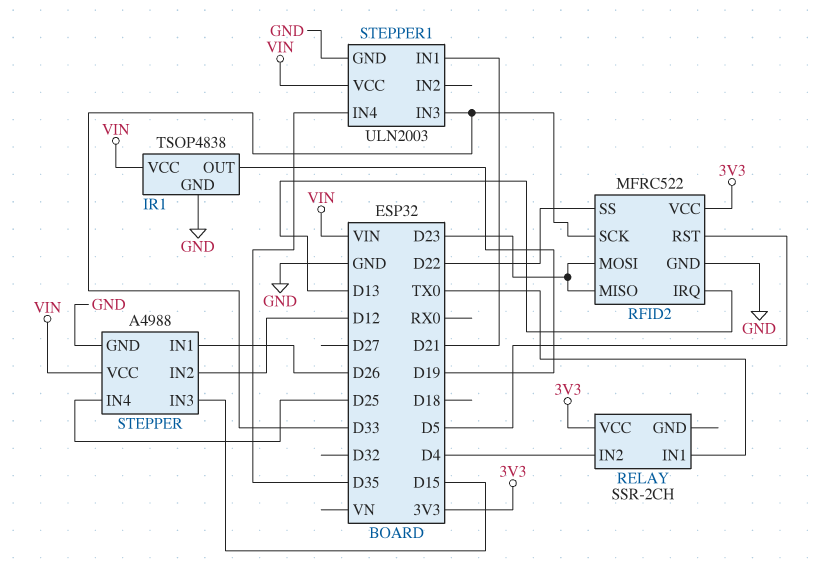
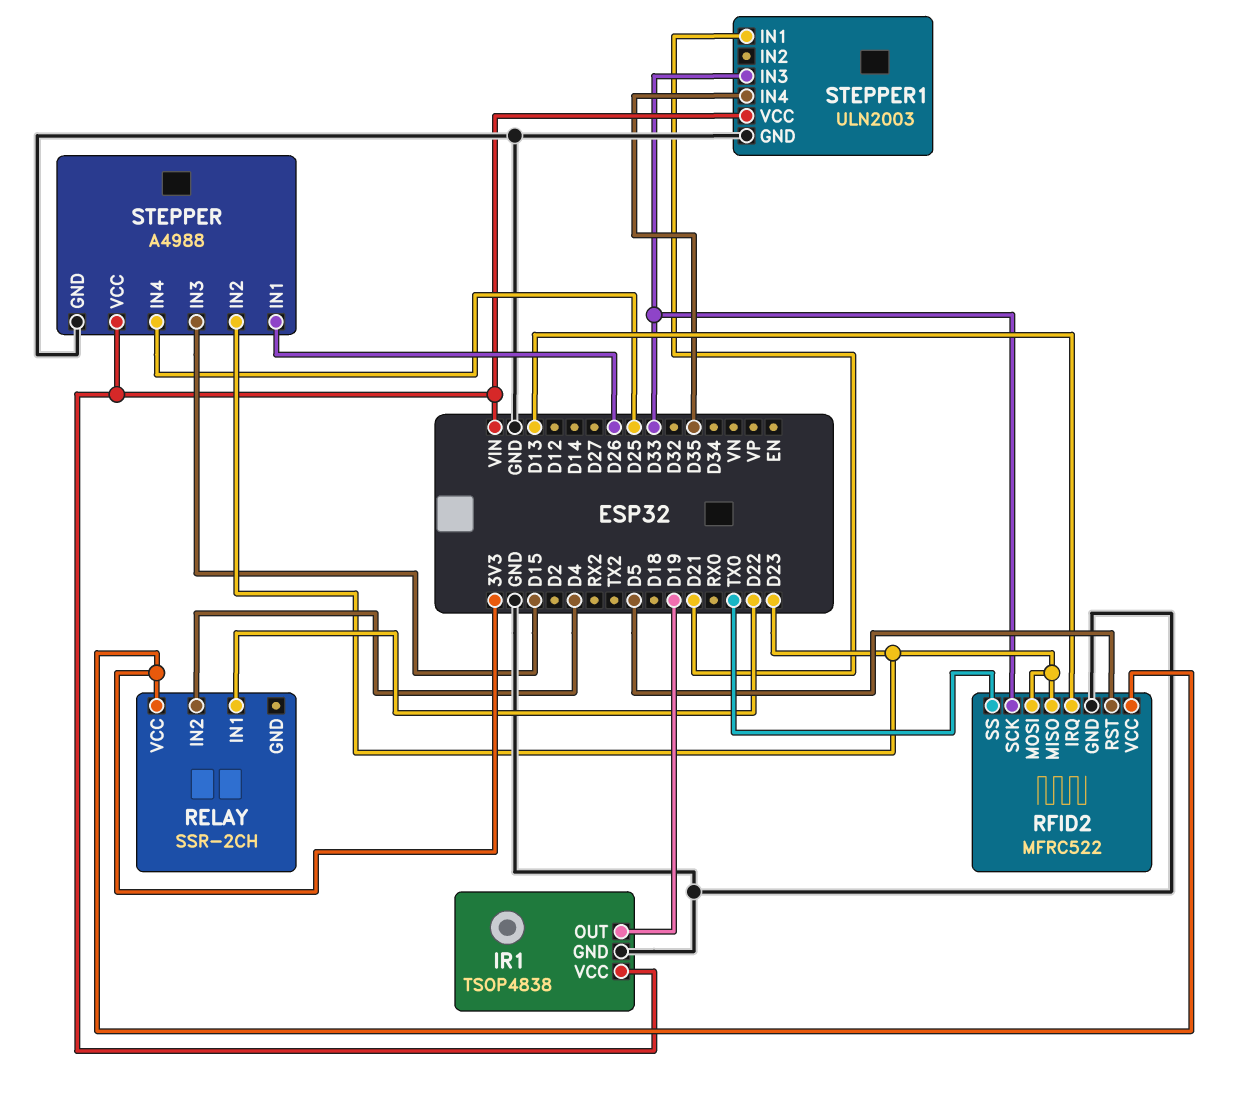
RELAY pin IN1: TX0 -> D22
RFID2 pin SS: D22 -> TX0
STEPPER pin IN2: D12 -> D23

